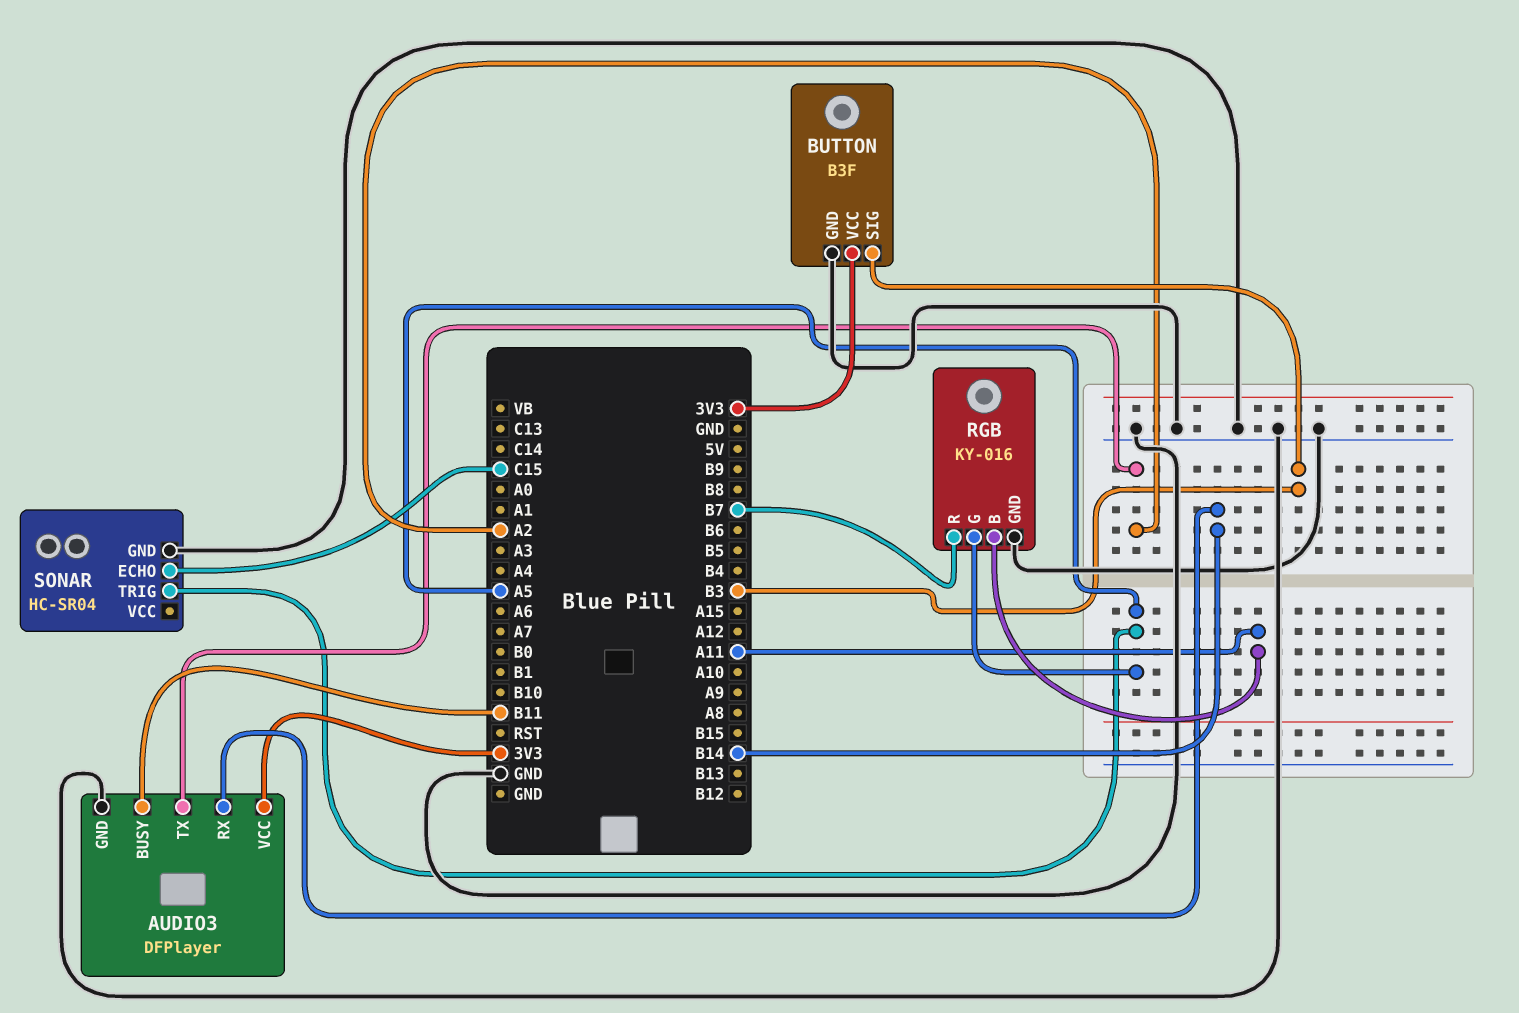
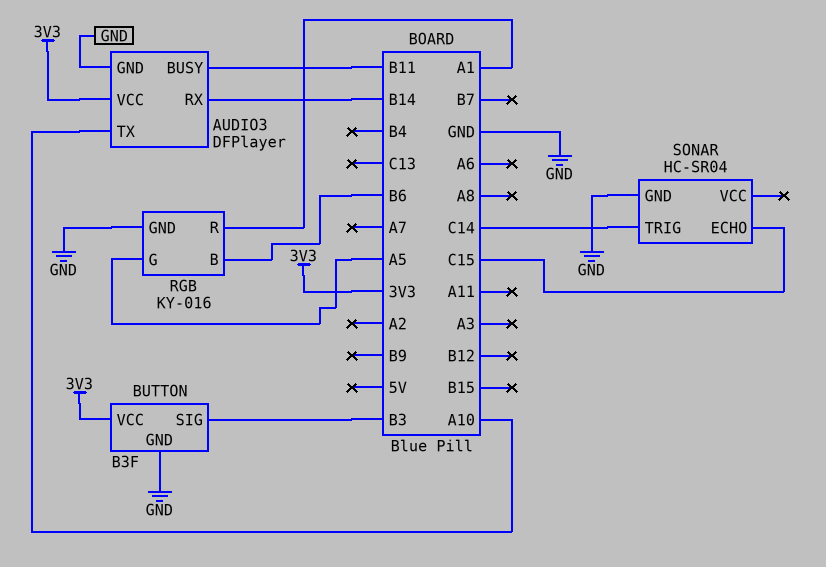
AUDIO3 pin TX: A2 -> A10
RGB pin B: A11 -> B6
RGB pin R: B7 -> A1
SONAR pin TRIG: A5 -> C14

